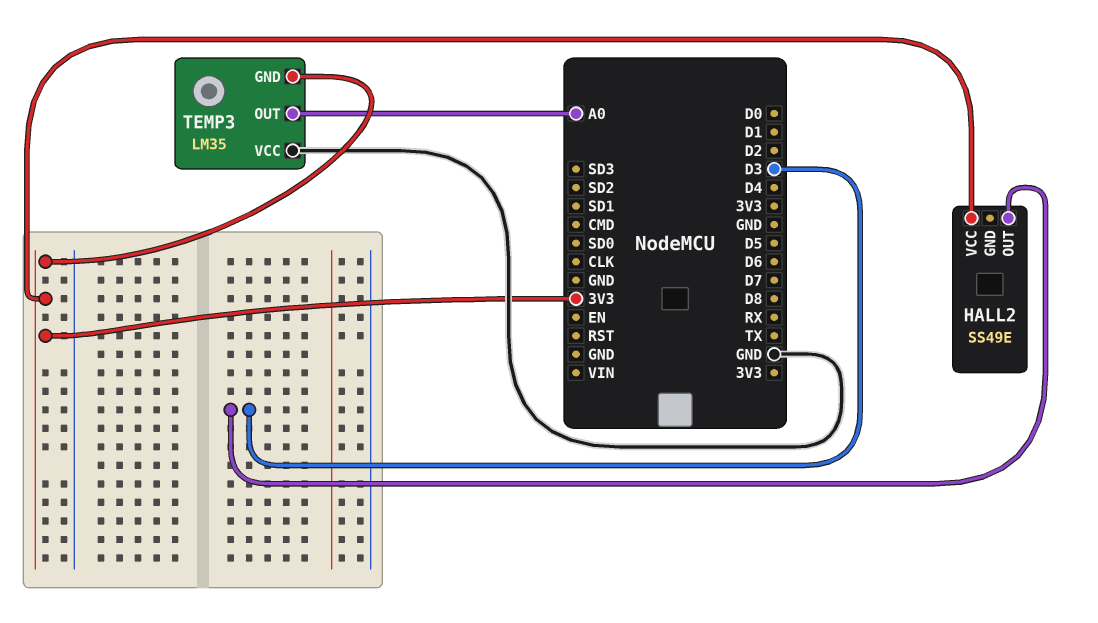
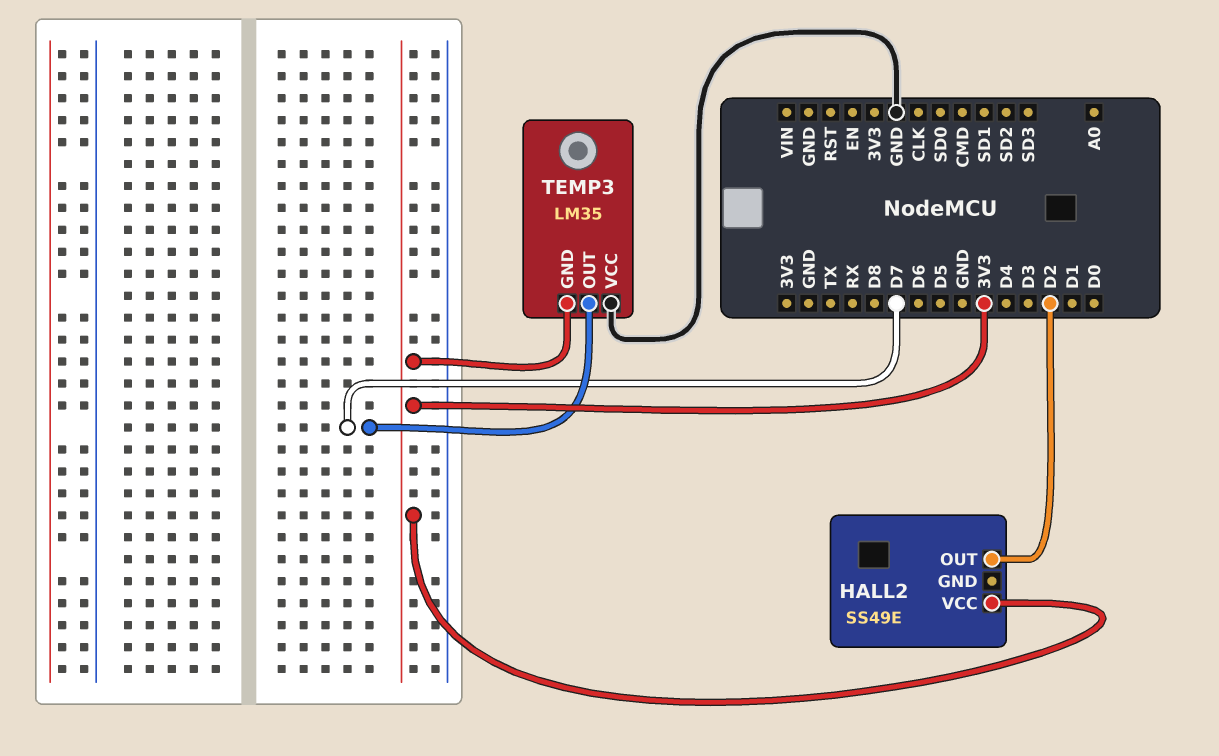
HALL2 pin OUT: D3 -> D2
TEMP3 pin OUT: A0 -> D7

